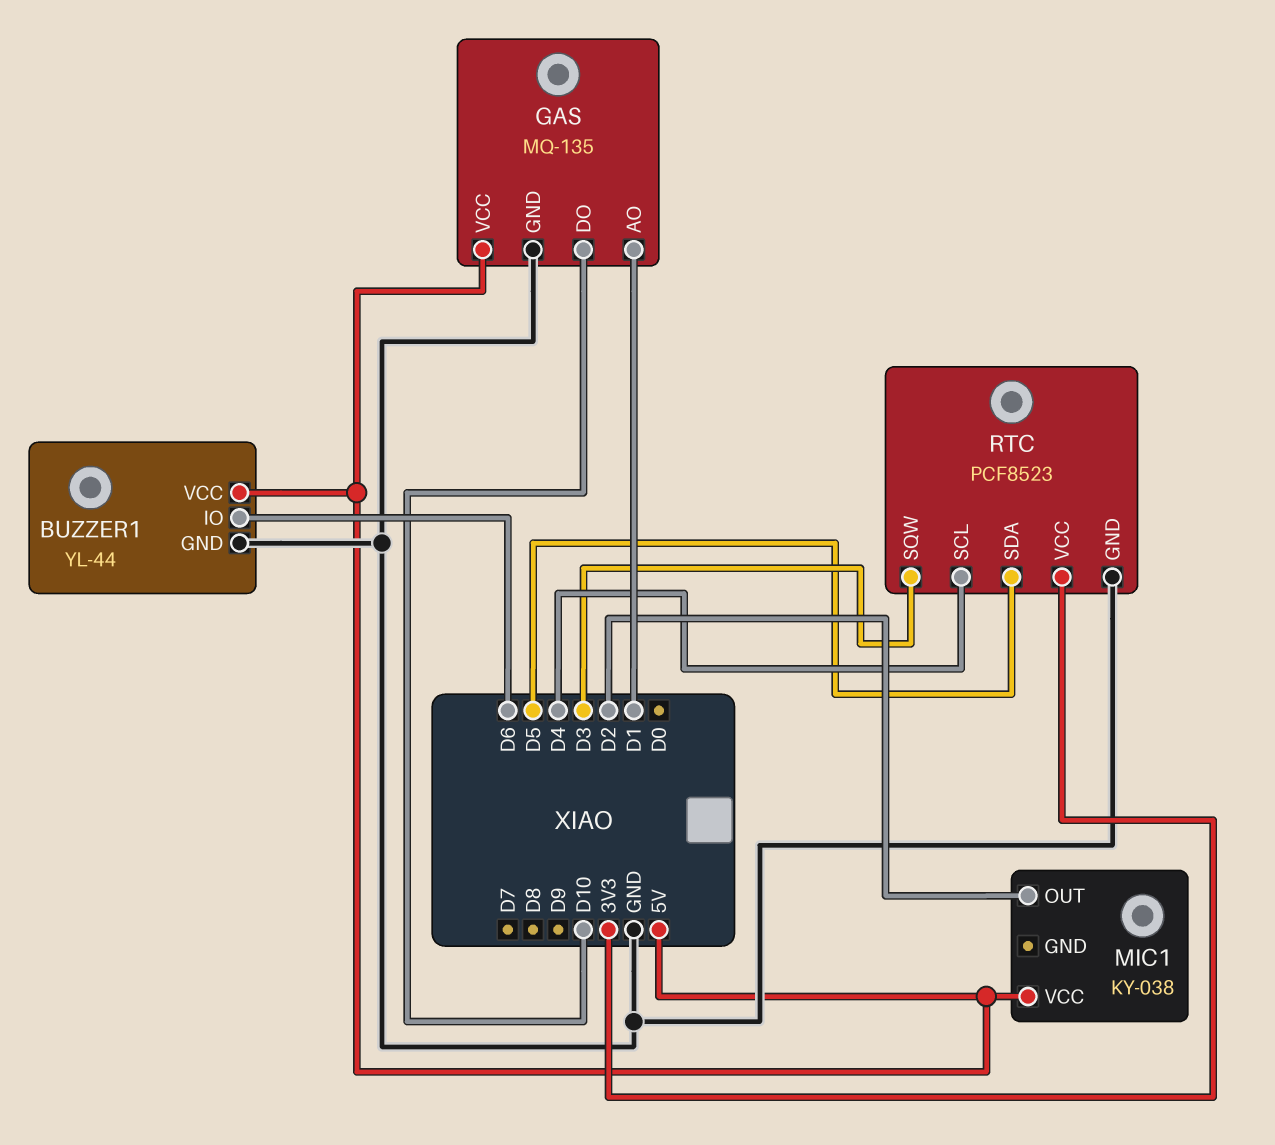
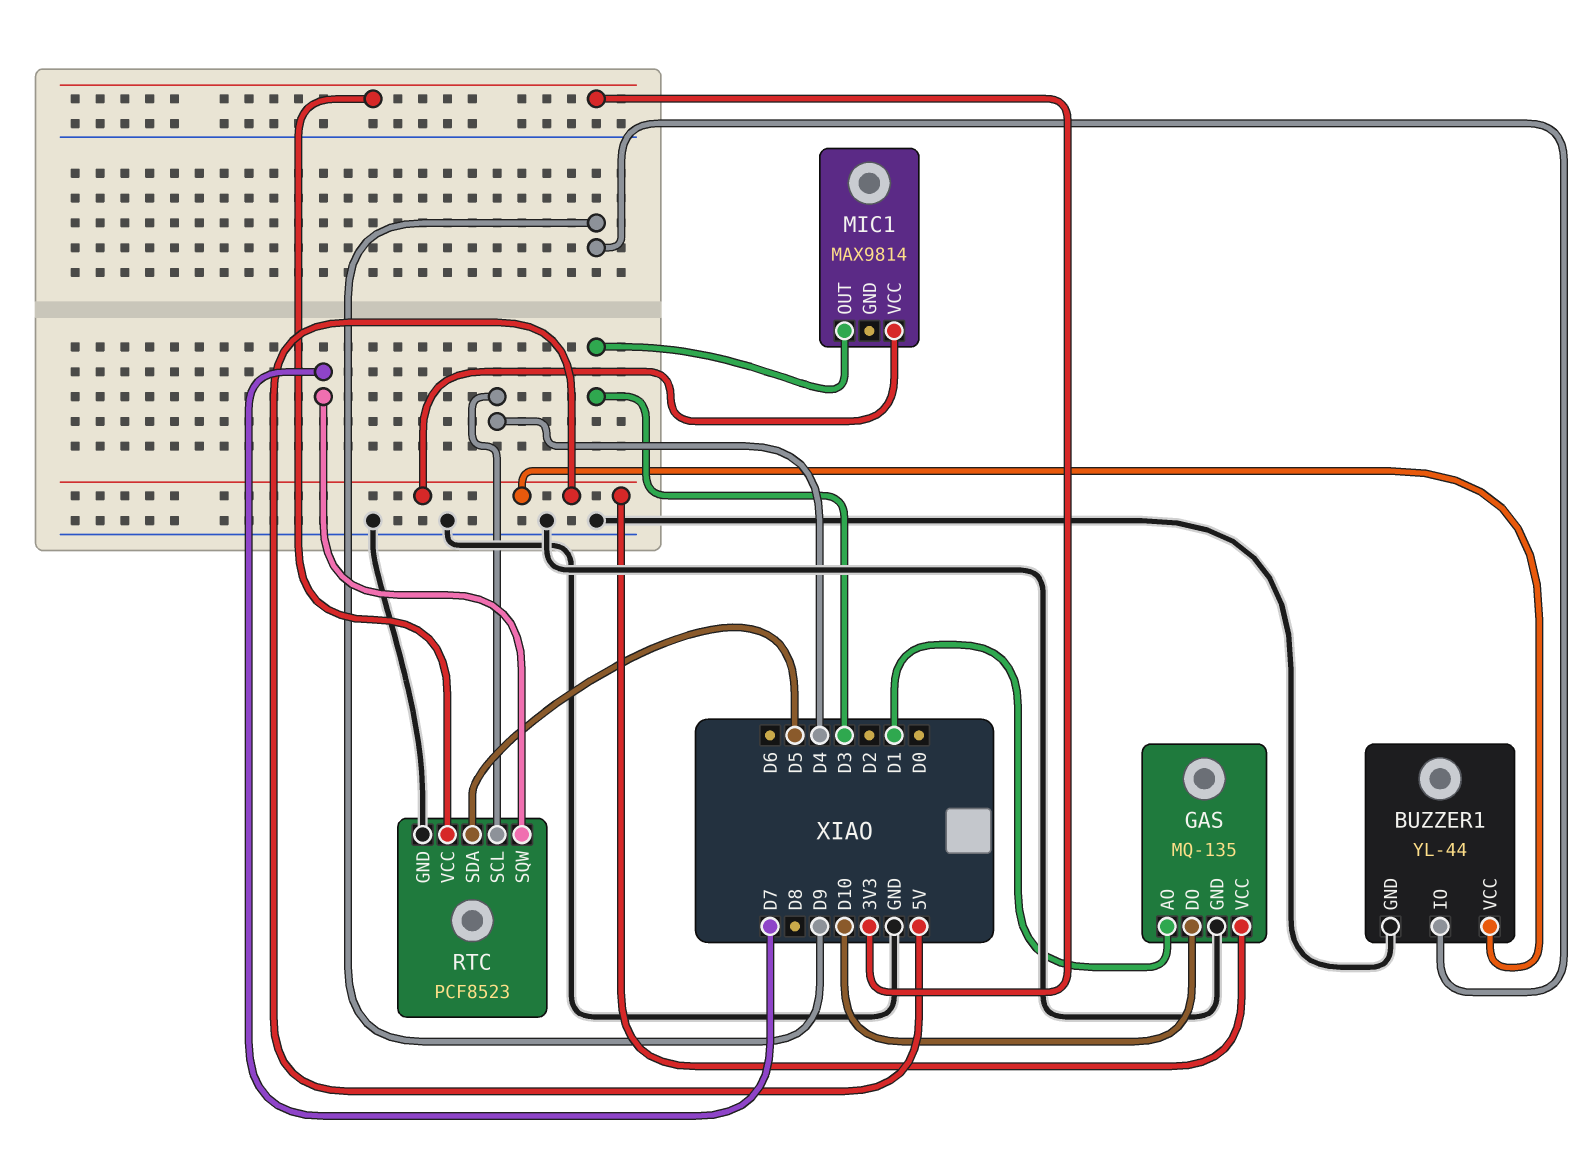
BUZZER1 pin IO: D6 -> D9
MIC1: KY-038 -> MAX9814
MIC1 pin OUT: D2 -> D3
RTC pin SQW: D3 -> D7

